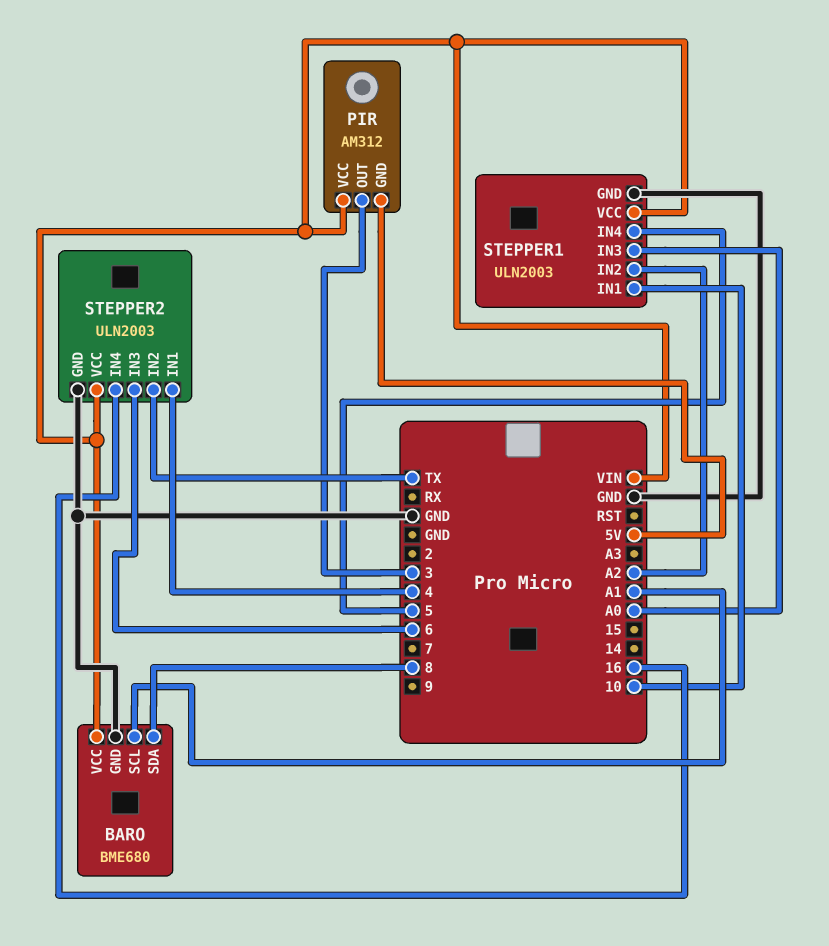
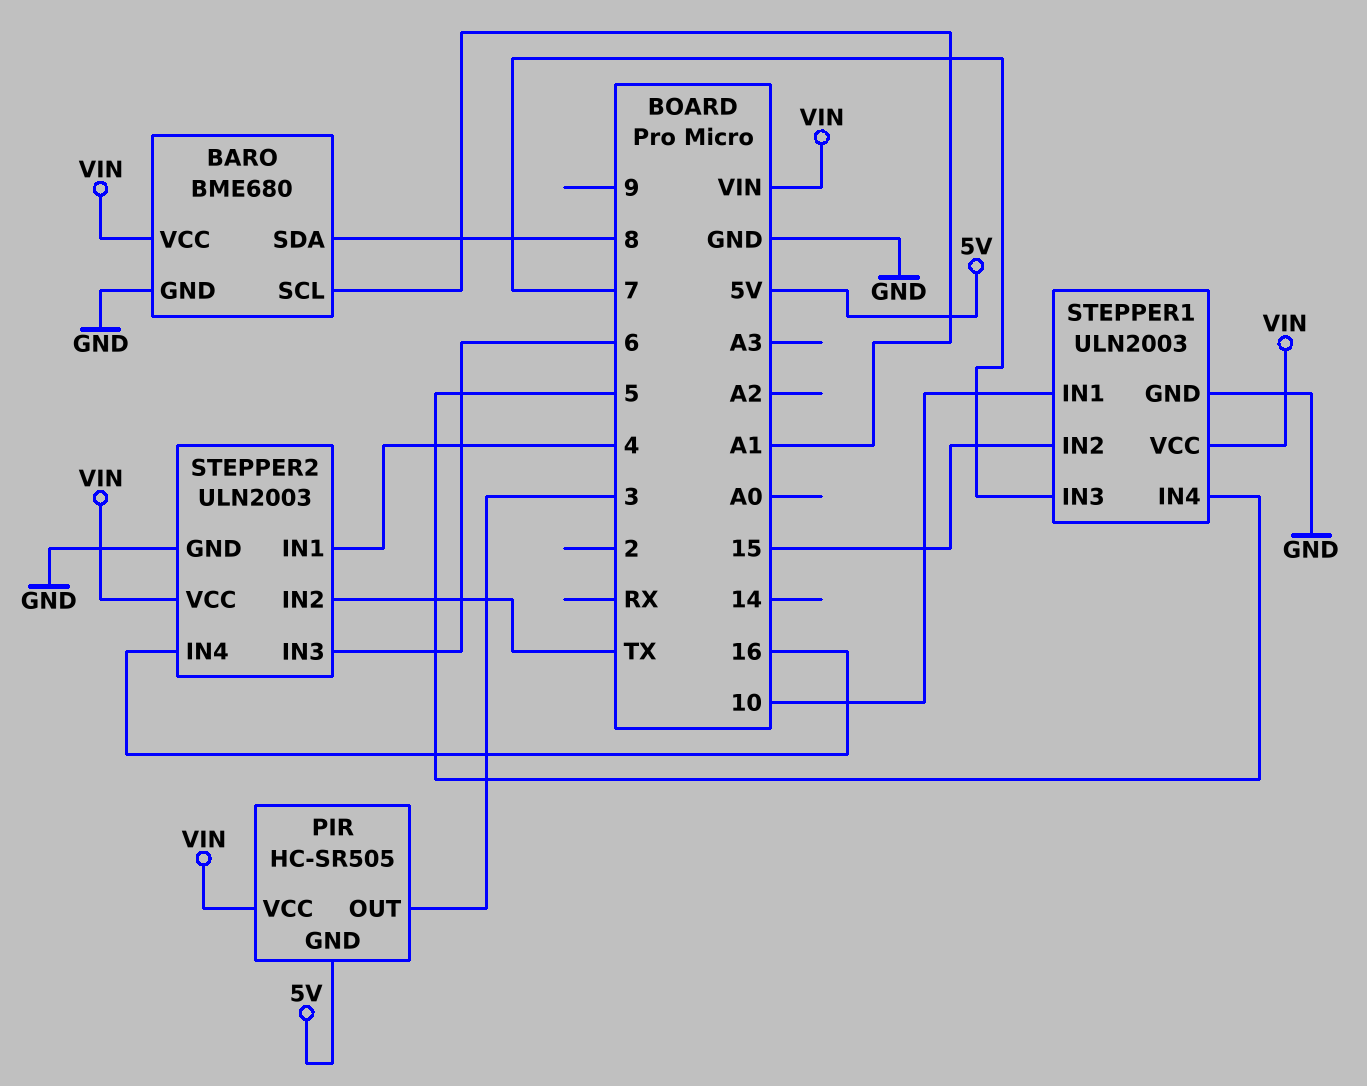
PIR: AM312 -> HC-SR505
STEPPER1 pin IN2: A2 -> 15
STEPPER1 pin IN3: A0 -> 7

